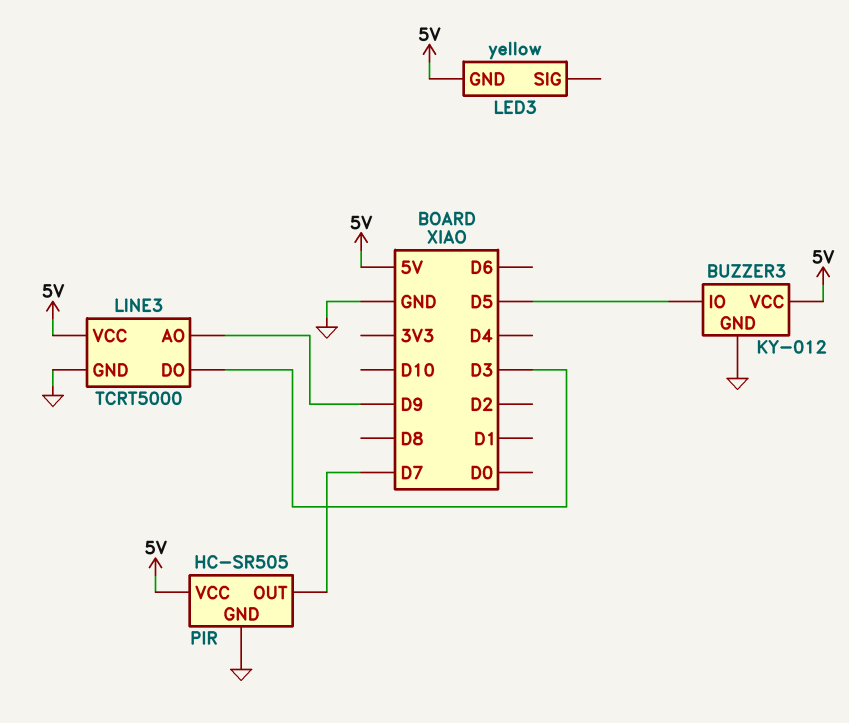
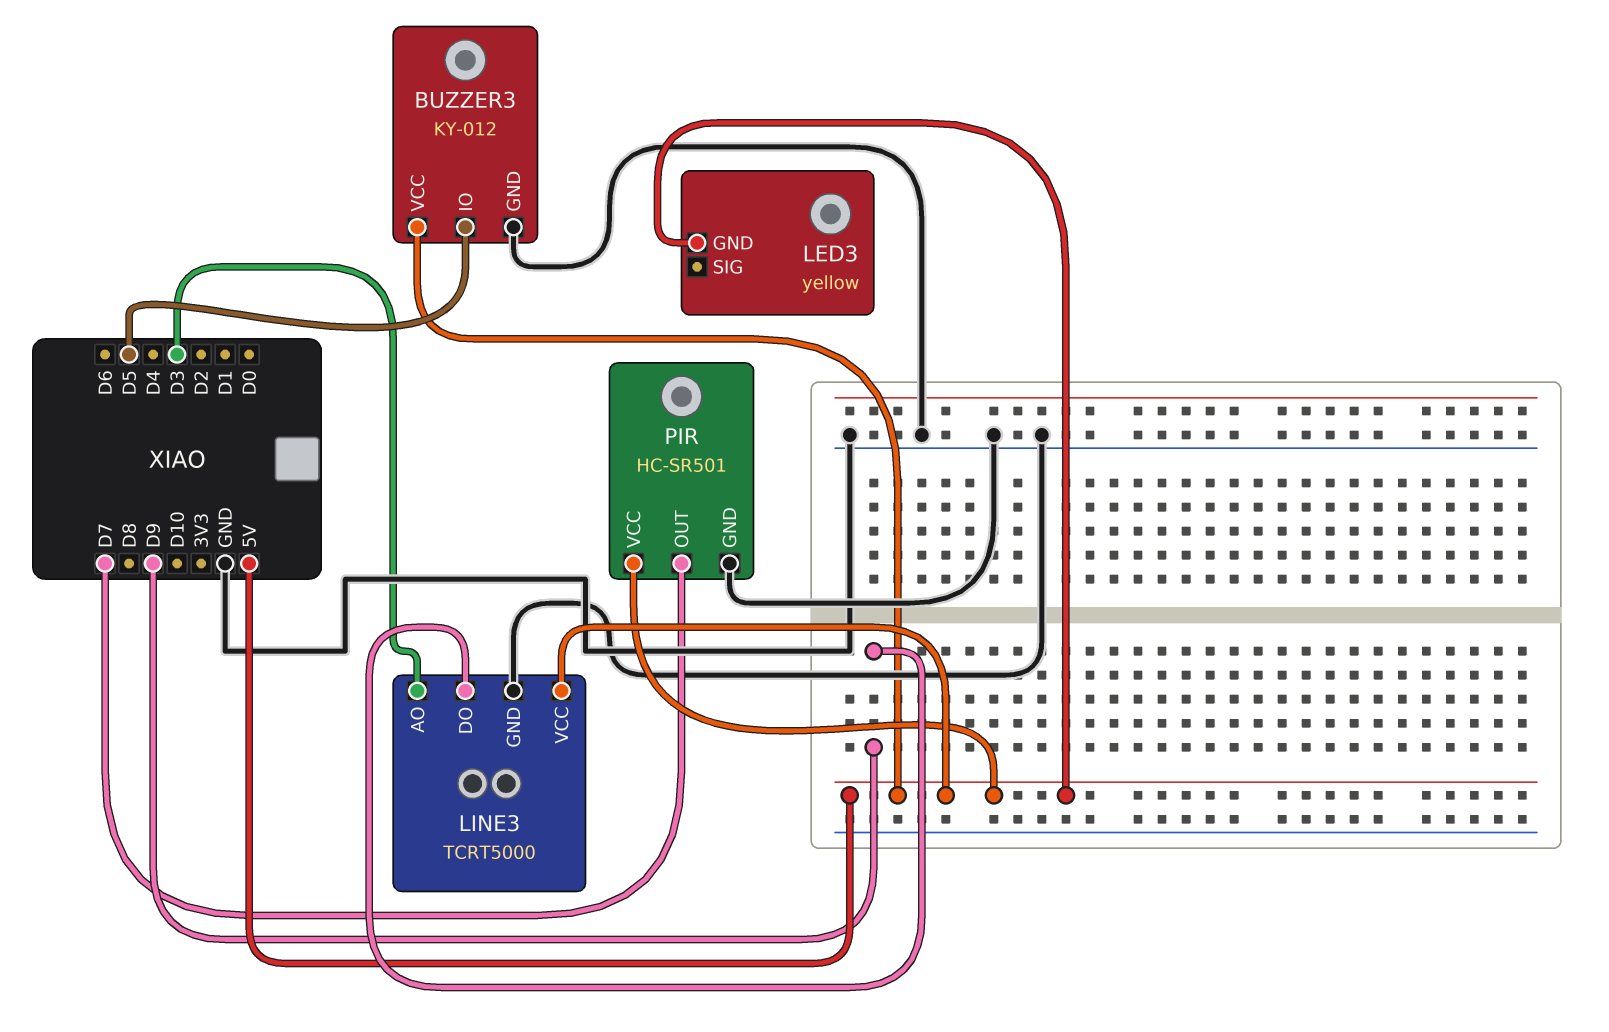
LINE3 pin AO: D9 -> D3
LINE3 pin DO: D3 -> D9
PIR: HC-SR505 -> HC-SR501

